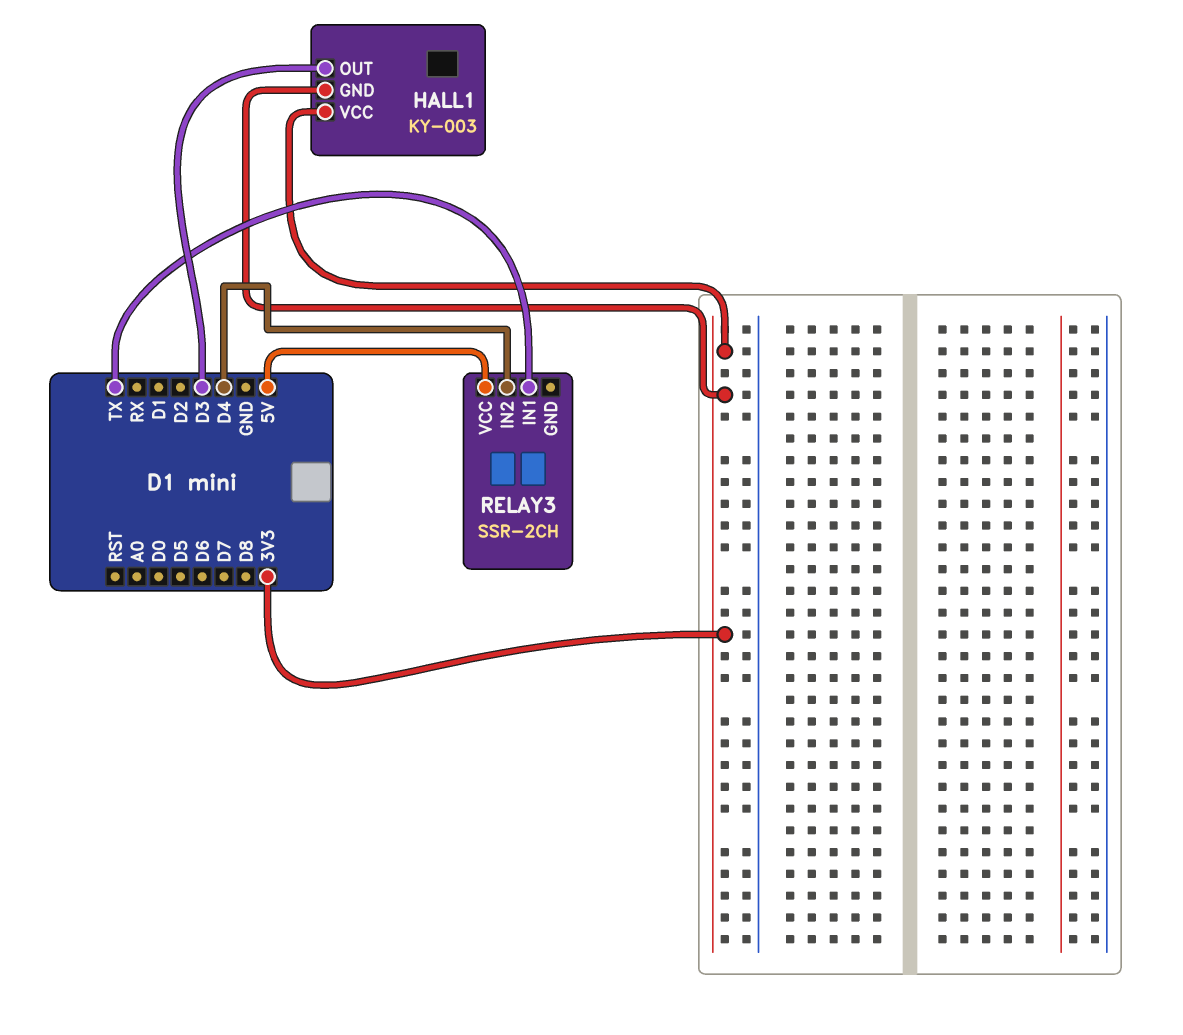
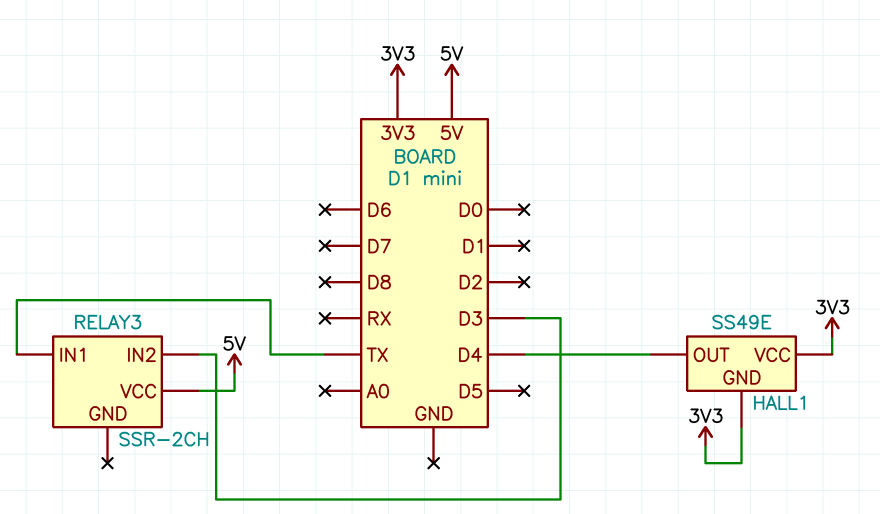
HALL1: KY-003 -> SS49E
HALL1 pin OUT: D3 -> D4
RELAY3 pin IN2: D4 -> D3

